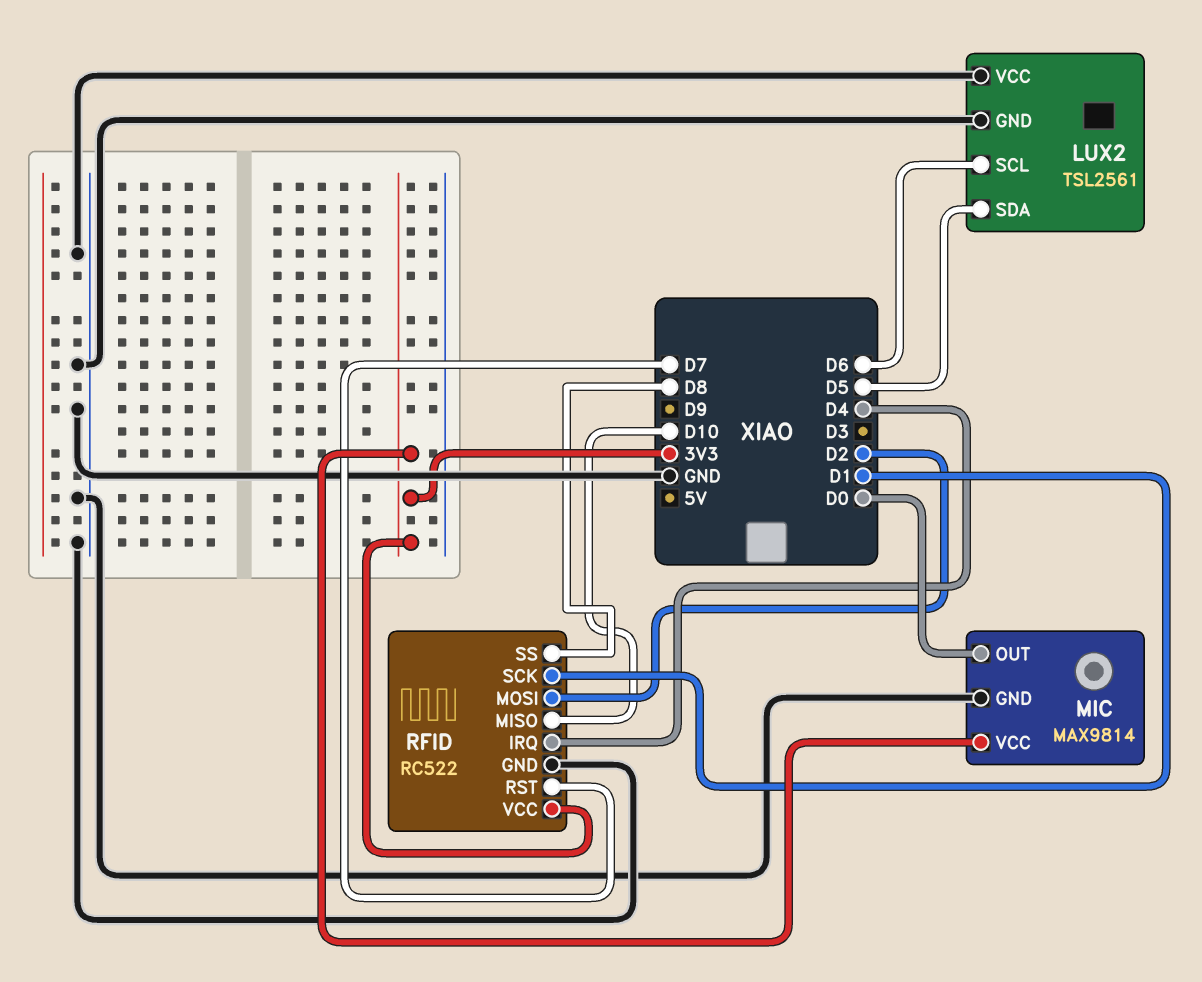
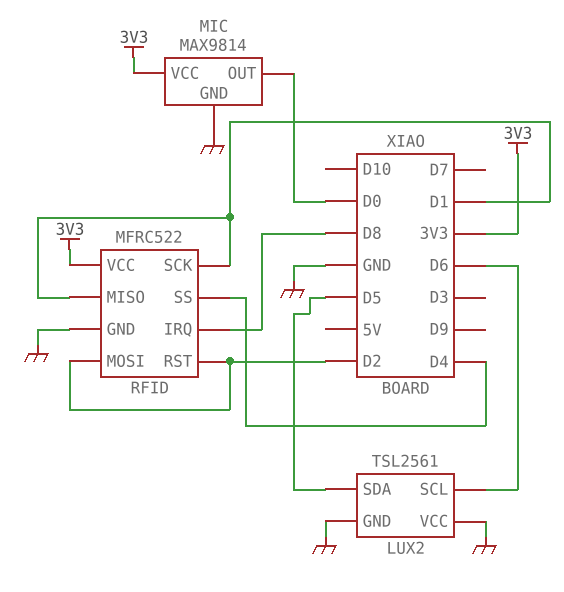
RFID: RC522 -> MFRC522
RFID pin IRQ: D4 -> D8
RFID pin MISO: D10 -> D1
RFID pin RST: D7 -> D2
RFID pin SS: D8 -> D4

